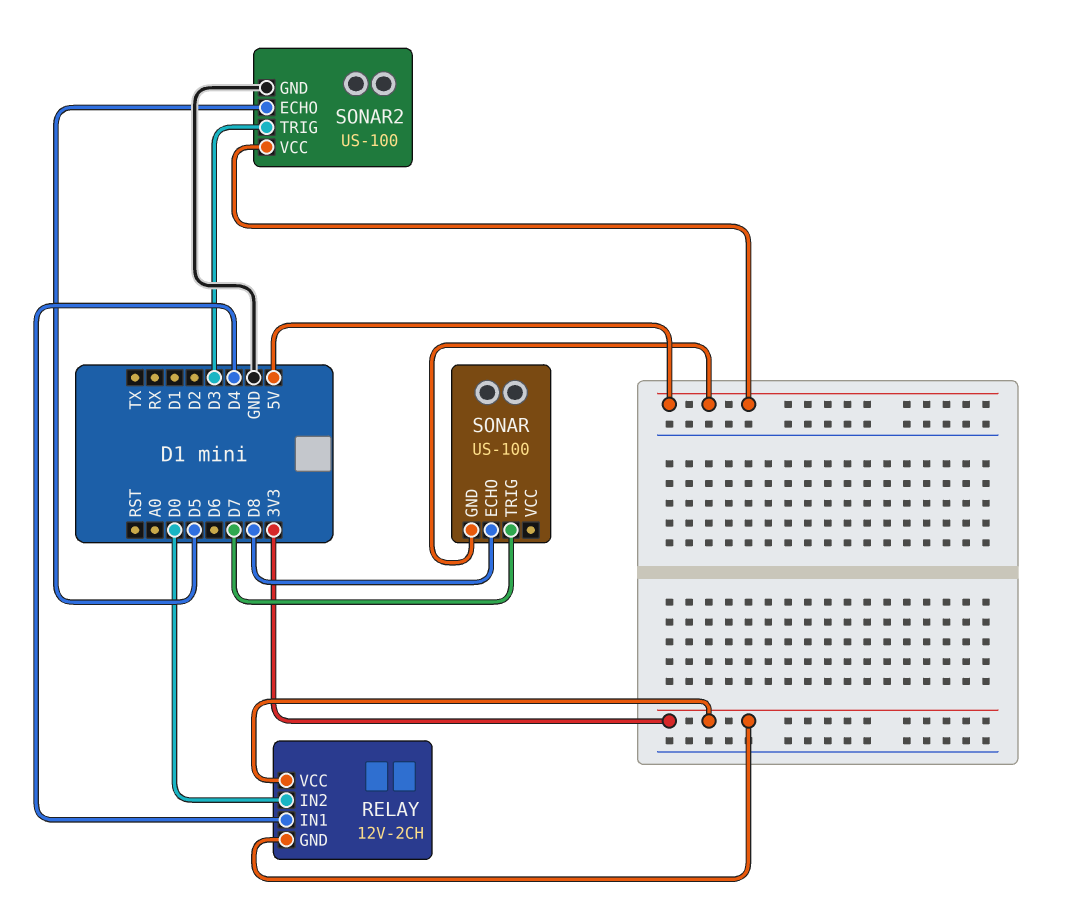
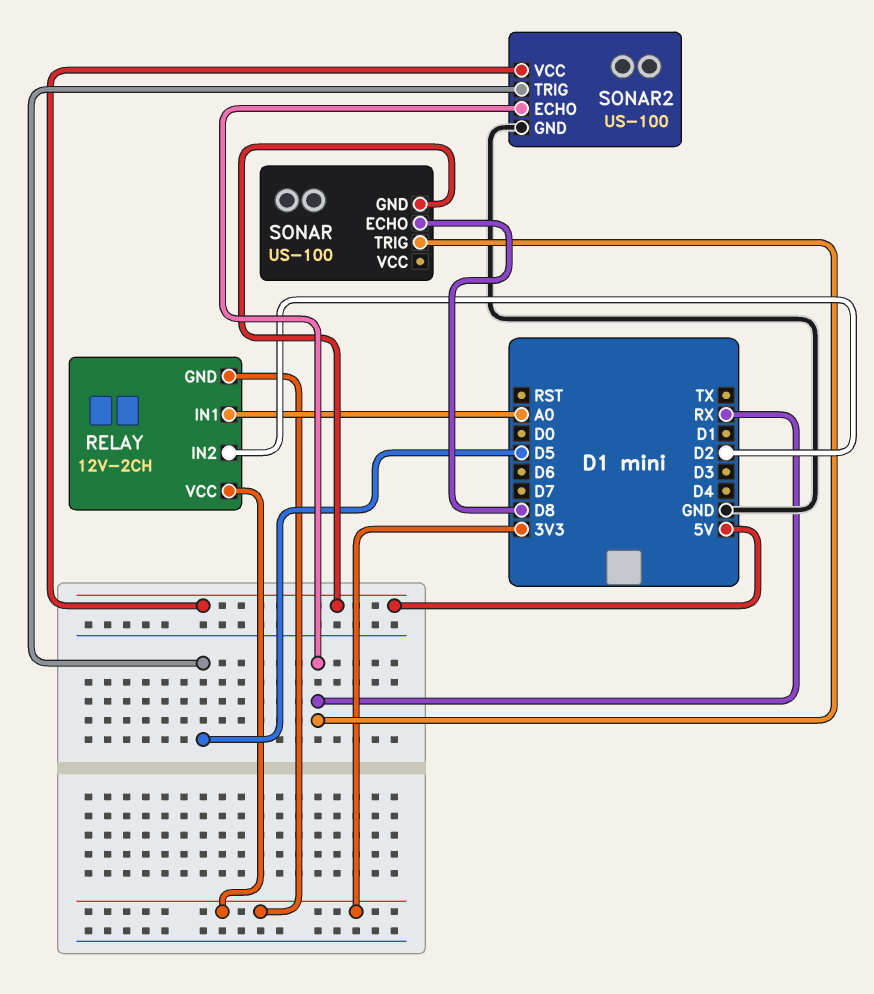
RELAY pin IN1: D4 -> A0
RELAY pin IN2: D0 -> D2
SONAR pin TRIG: D7 -> RX
SONAR2 pin ECHO: D5 -> RX
SONAR2 pin TRIG: D3 -> D5

